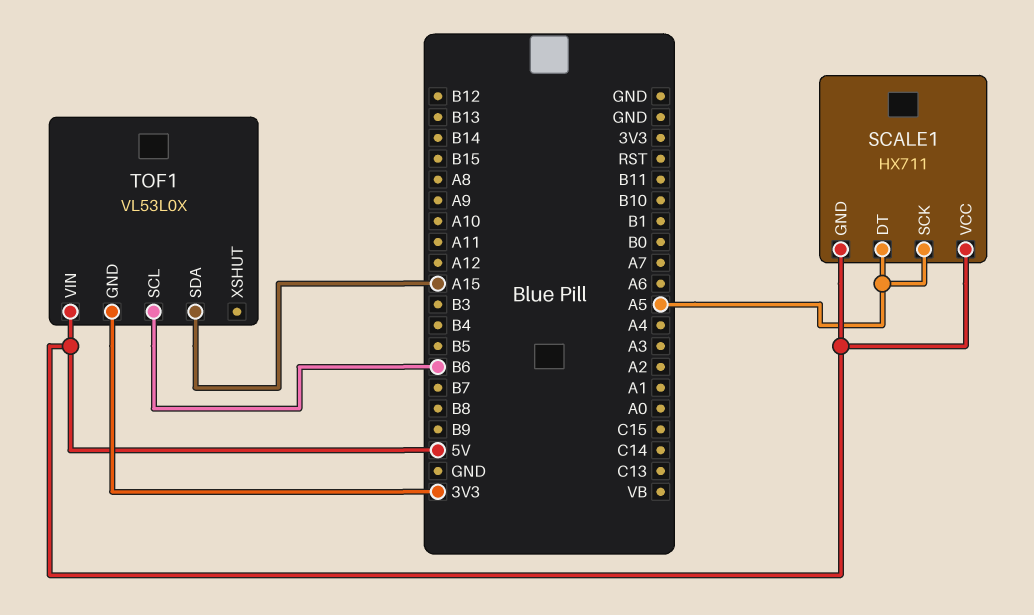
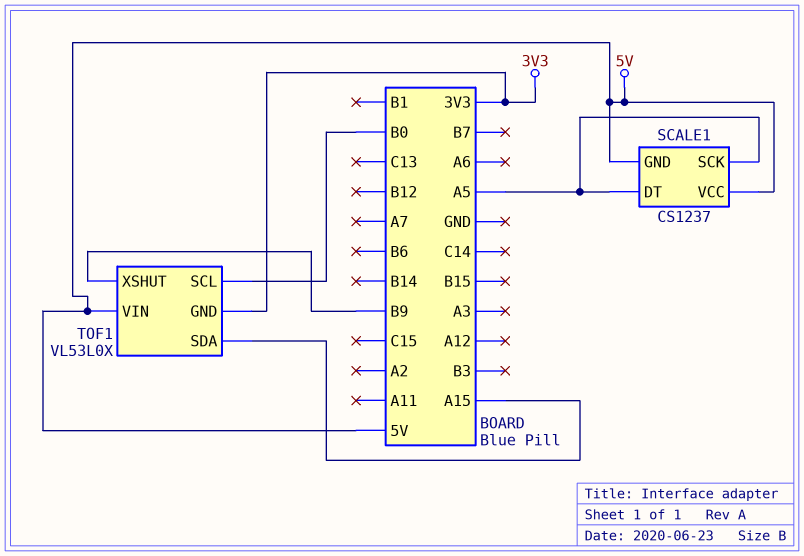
SCALE1: HX711 -> CS1237
TOF1 pin SCL: B6 -> B0
TOF1 pin XSHUT: none -> B9

